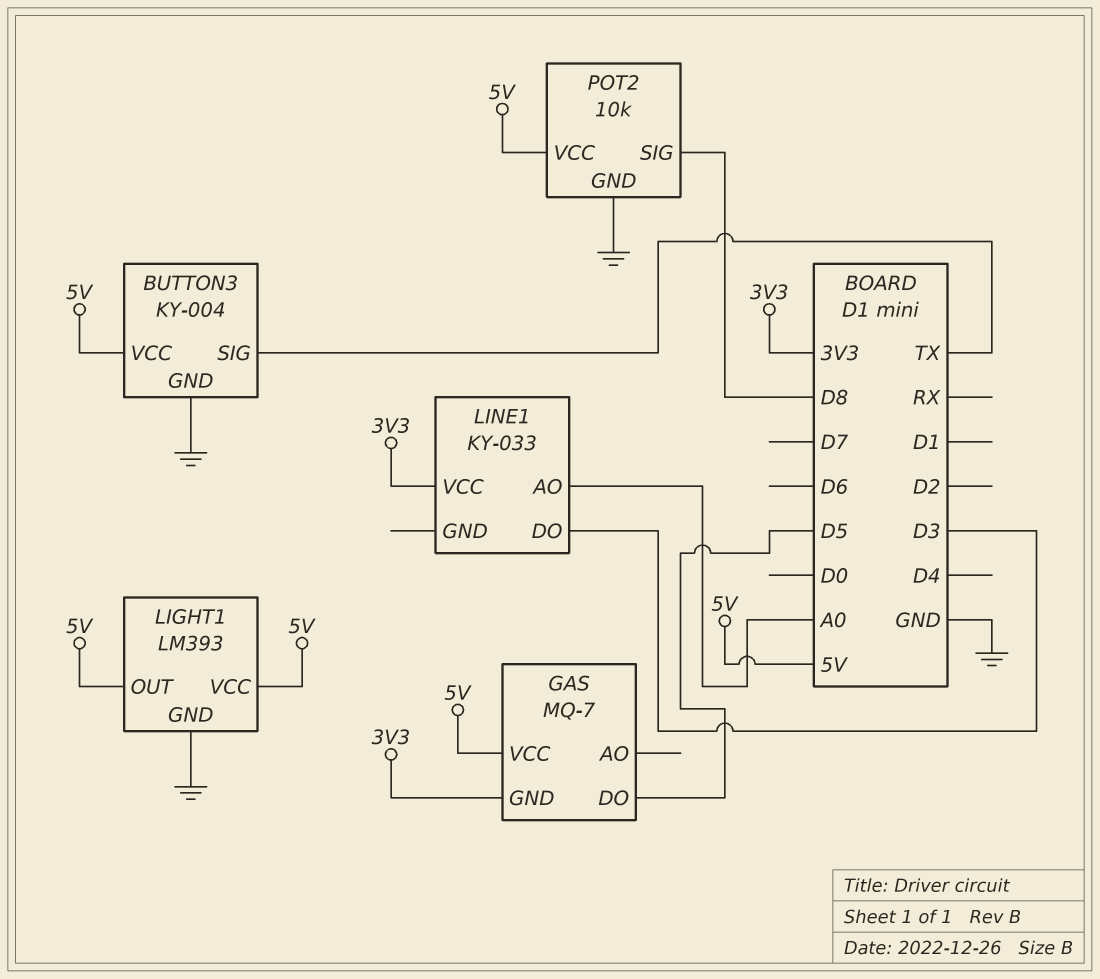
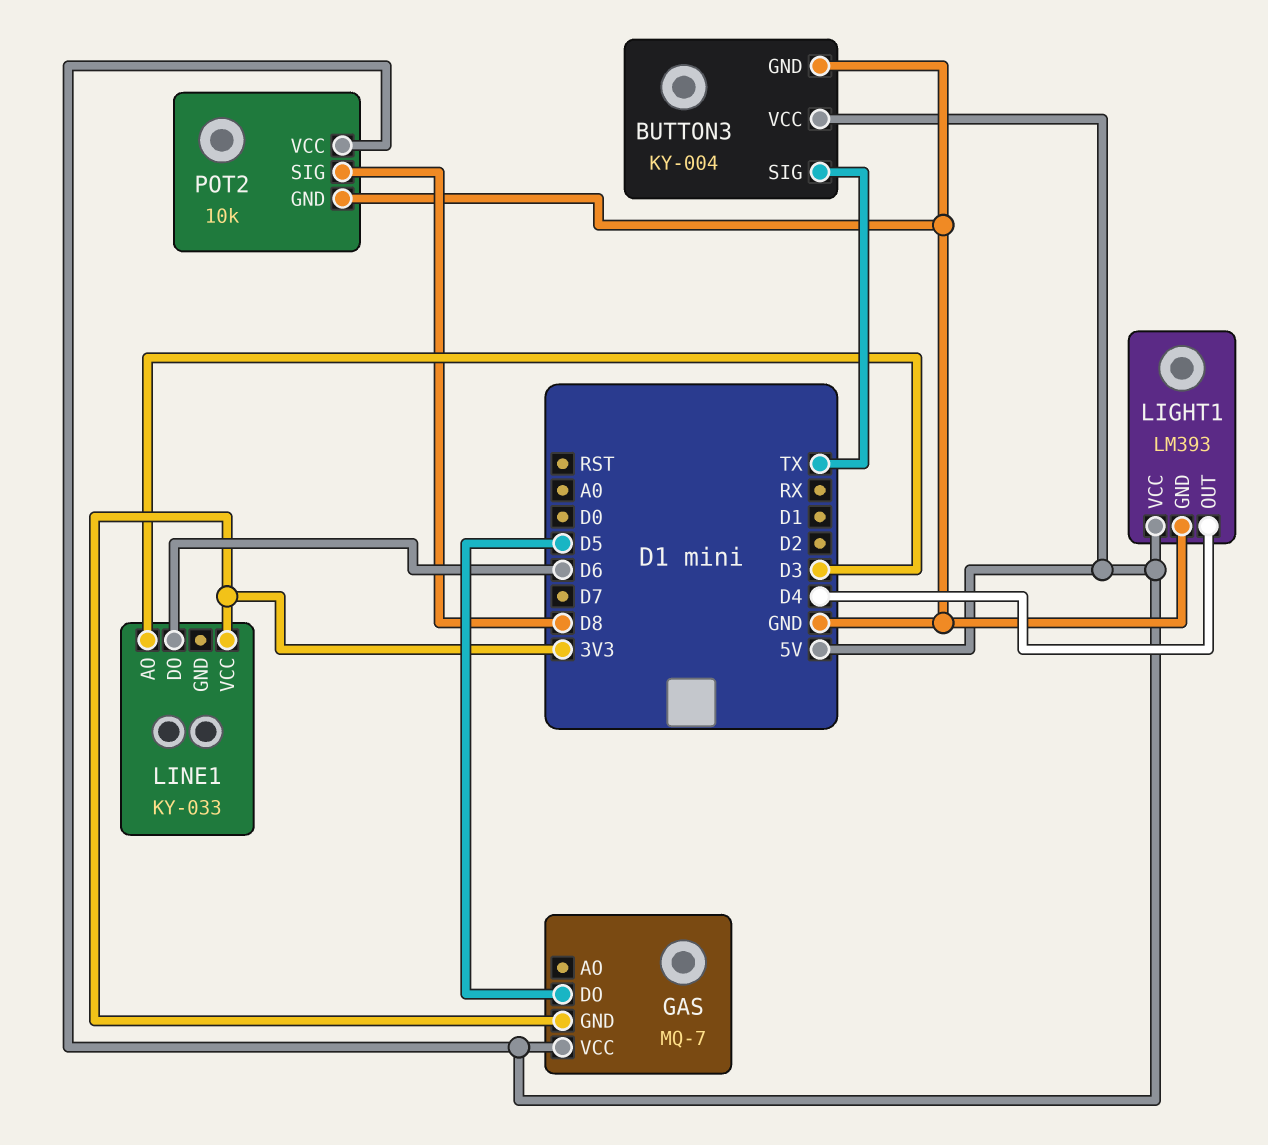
LIGHT1 pin OUT: 5V -> D4
LINE1 pin AO: A0 -> D3
LINE1 pin DO: D3 -> D6

